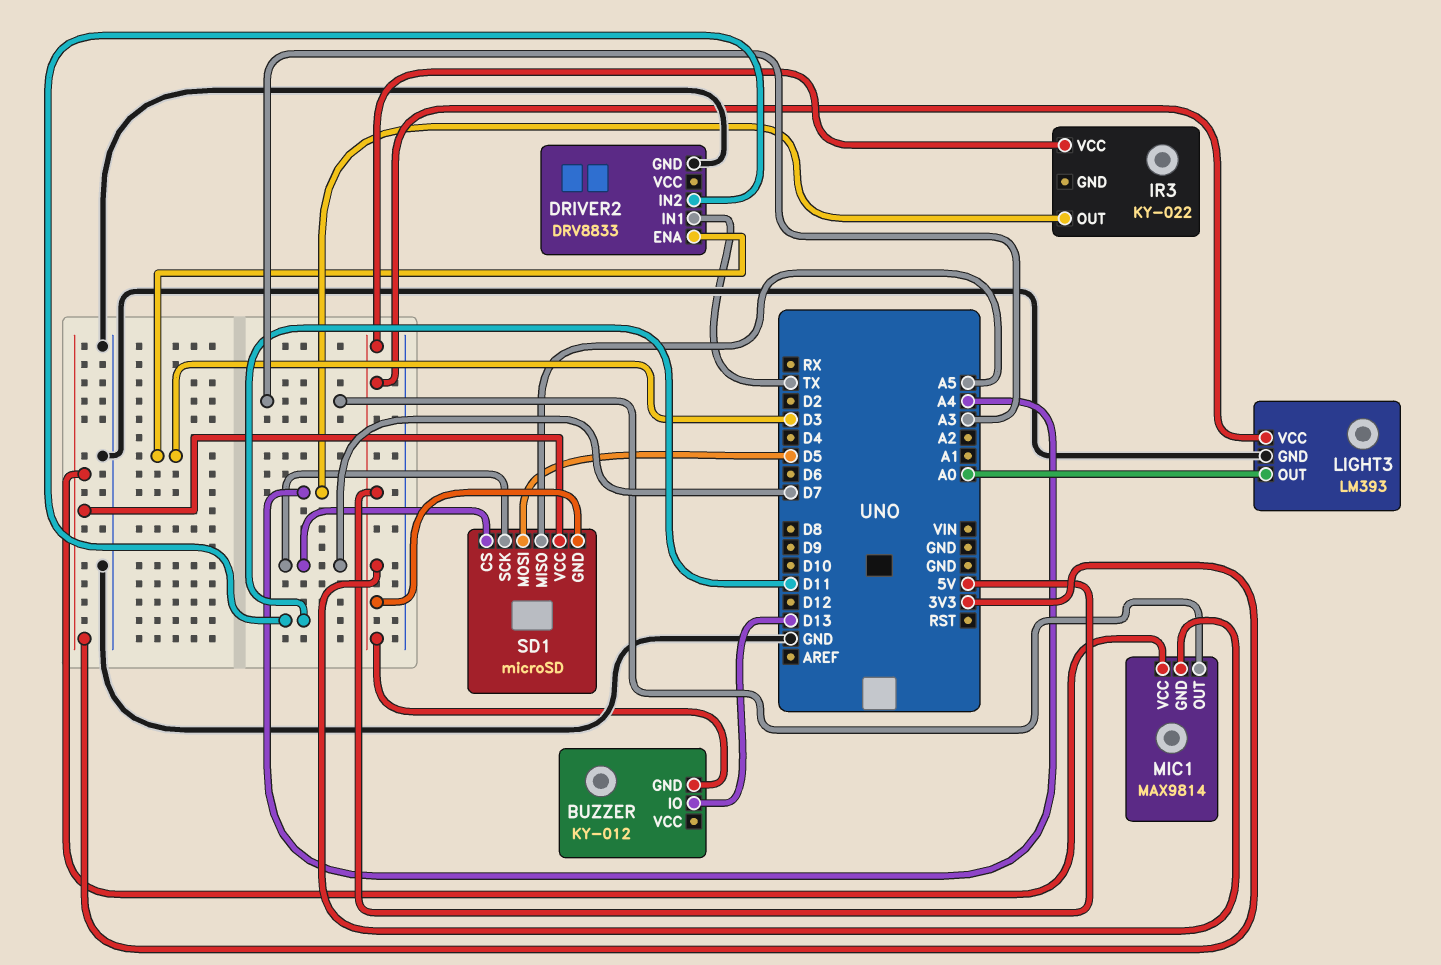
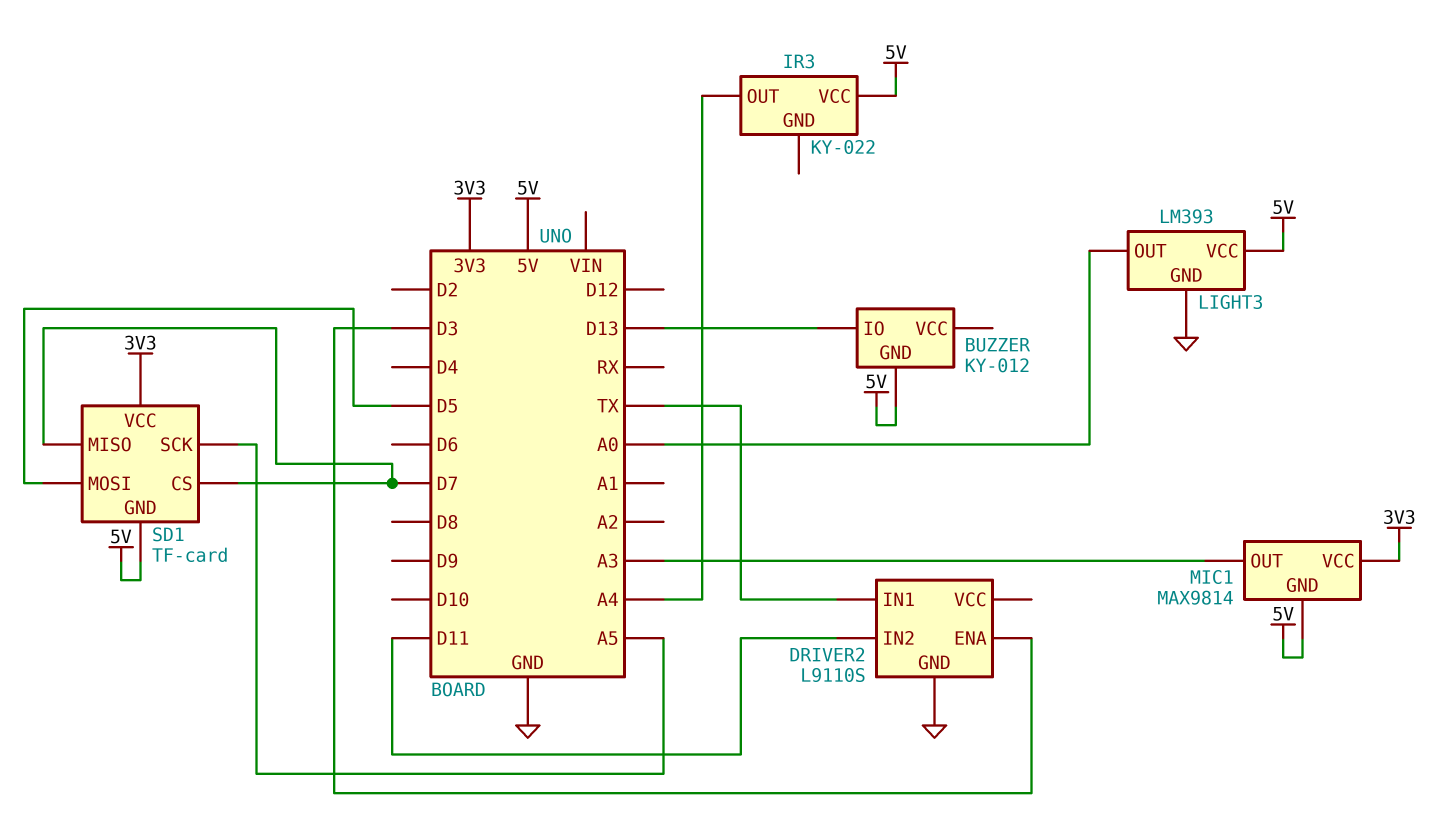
DRIVER2: DRV8833 -> L9110S
SD1: microSD -> TF-card
SD1 pin MISO: A5 -> D7
SD1 pin SCK: D7 -> A5

